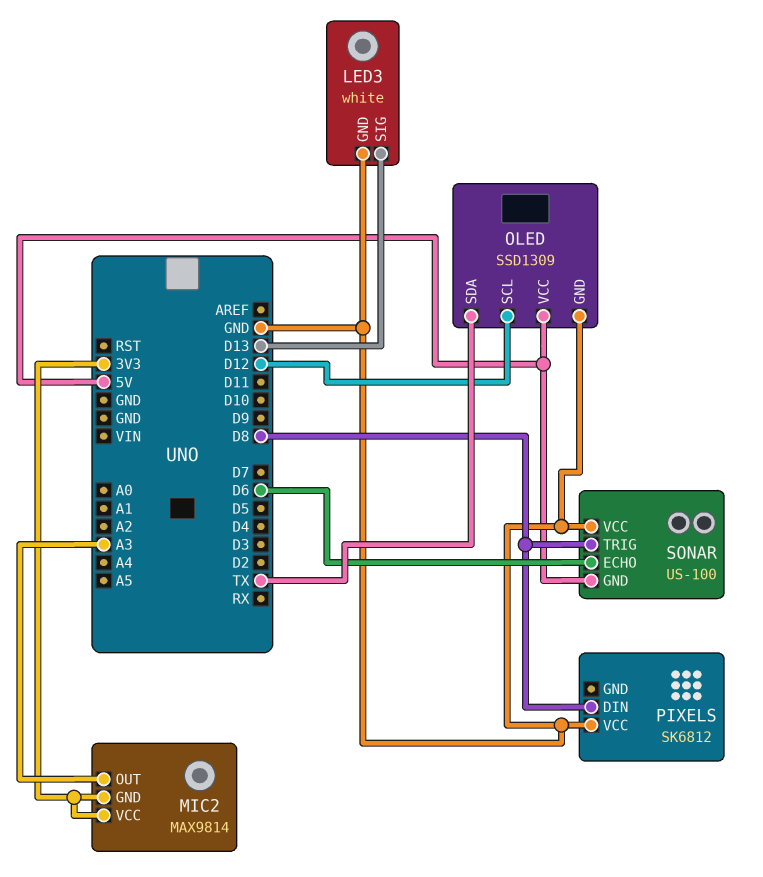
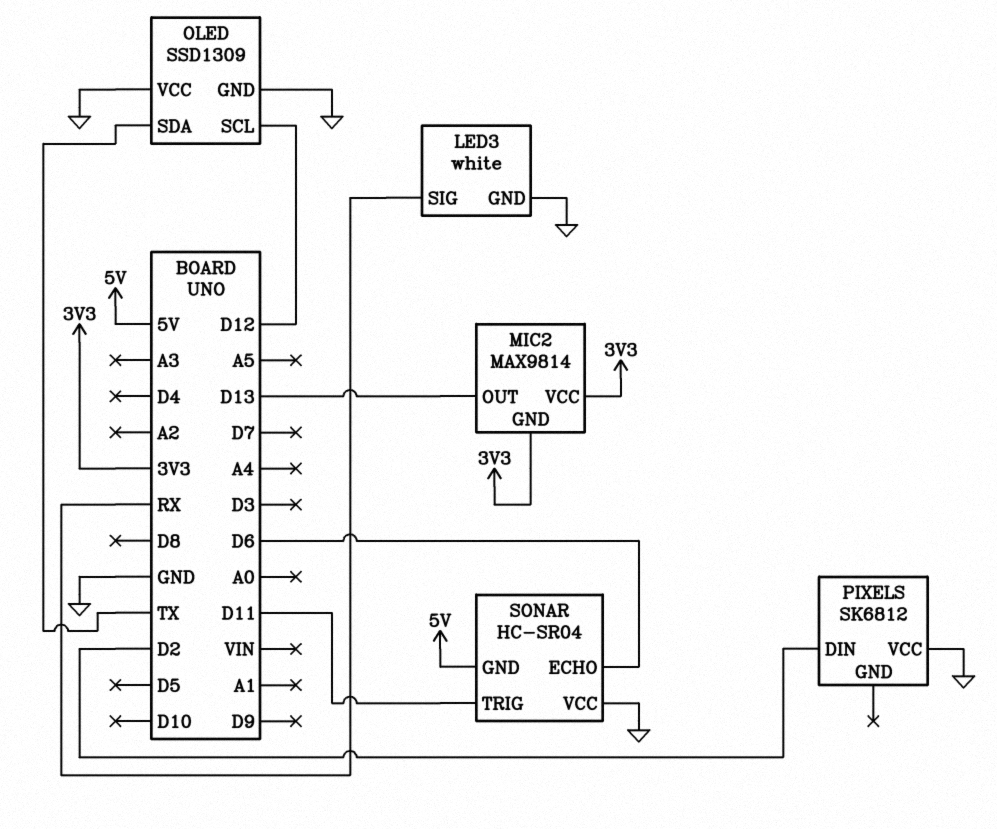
LED3 pin SIG: D13 -> RX
MIC2 pin OUT: A3 -> D13
OLED pin VCC: 5V -> GND
PIXELS pin DIN: D8 -> D2
SONAR: US-100 -> HC-SR04
SONAR pin TRIG: D8 -> D11

